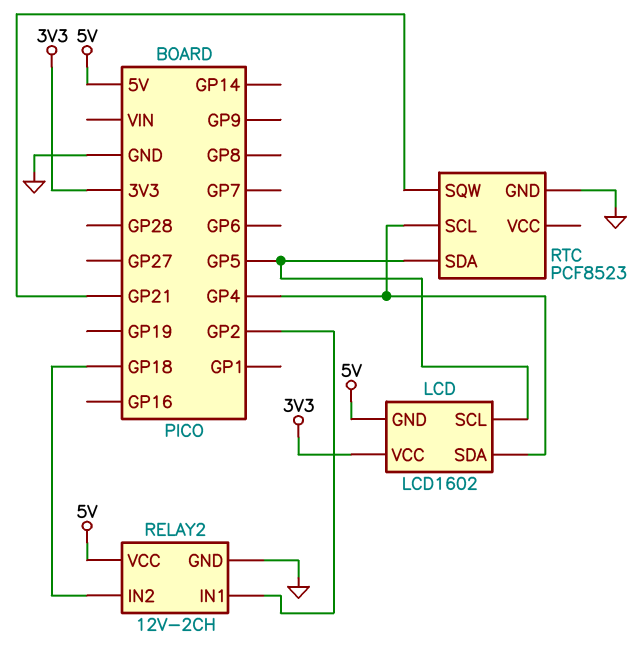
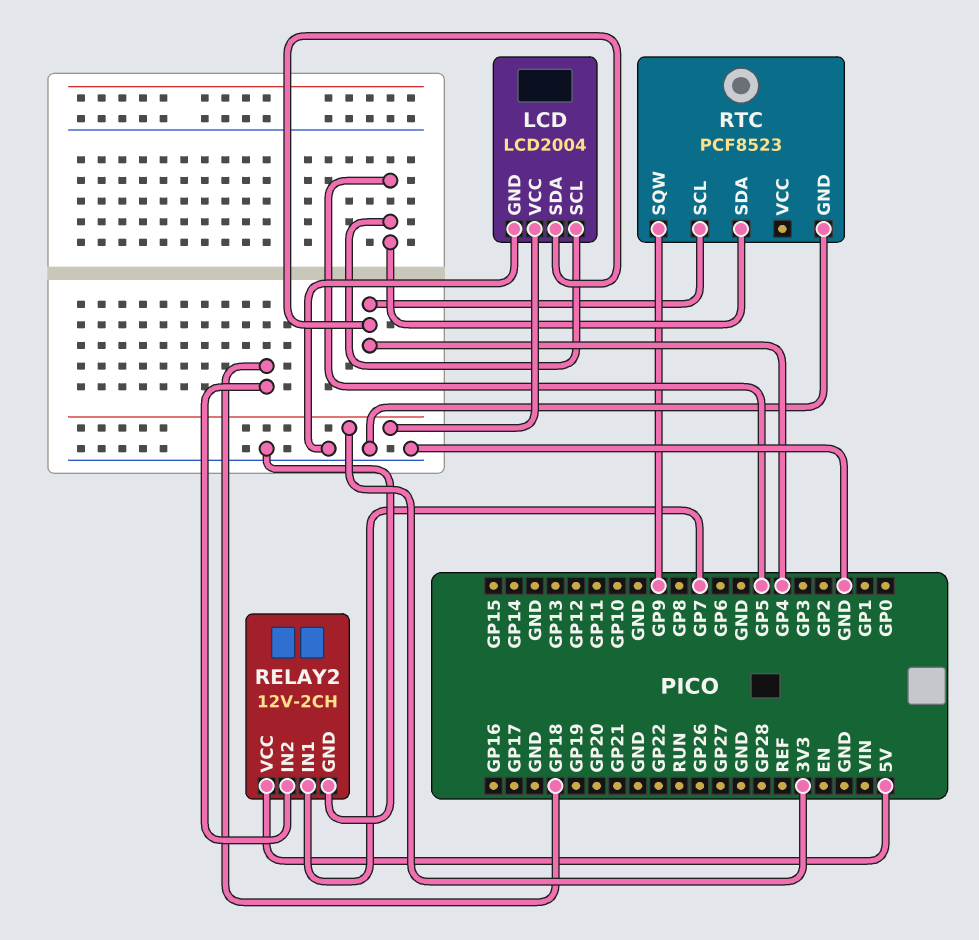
LCD: LCD1602 -> LCD2004
LCD pin GND: 5V -> GND
RELAY2 pin IN1: GP2 -> GP7
RTC pin SQW: GP21 -> GP9

